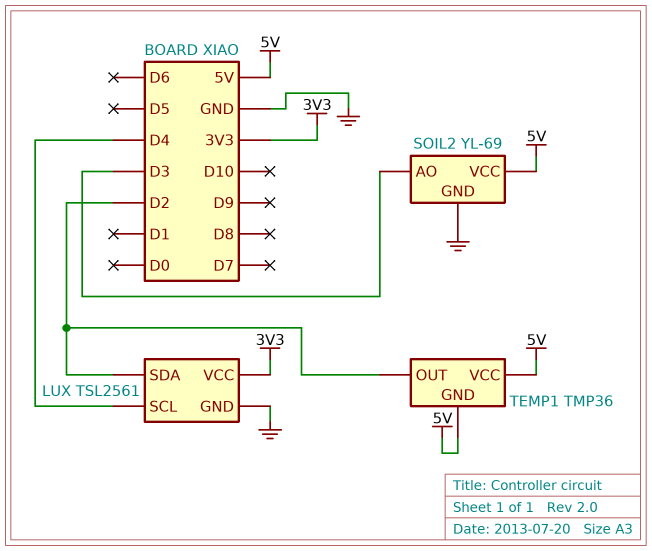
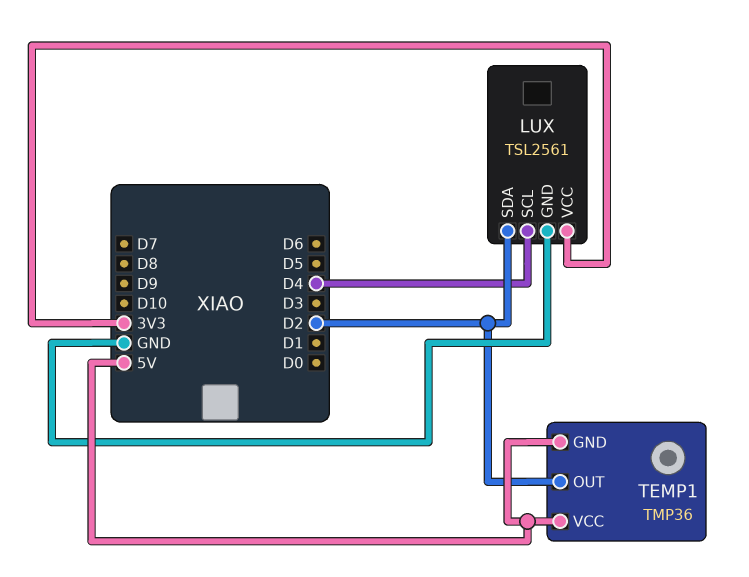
SOIL2: YL-69 -> none
SOIL2 pin AO: D3 -> none
SOIL2 pin GND: GND -> none
SOIL2 pin VCC: 5V -> none

